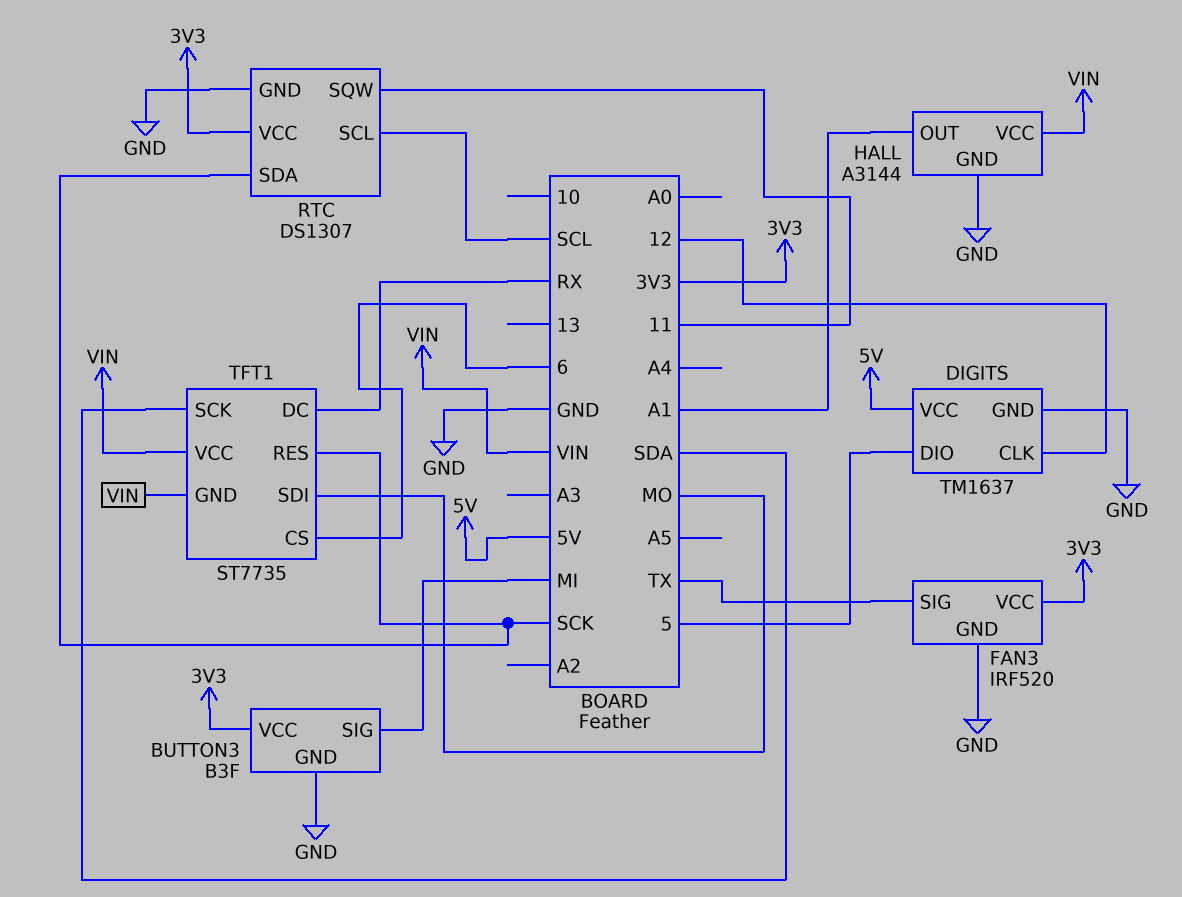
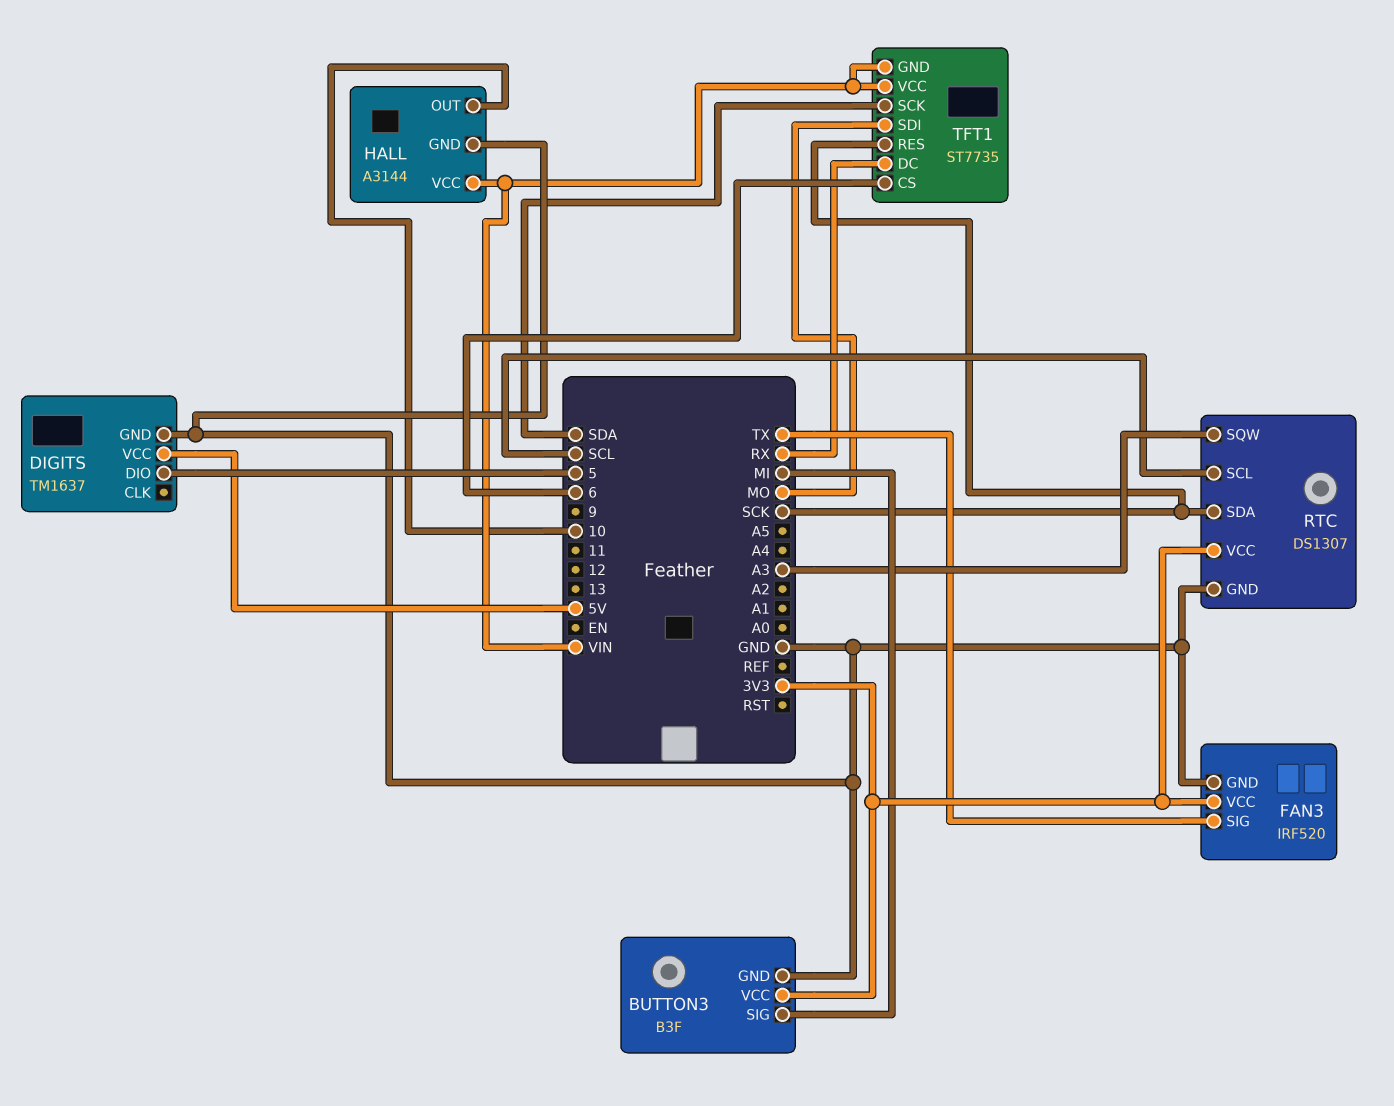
DIGITS pin CLK: 12 -> none
HALL pin OUT: A1 -> 10
RTC pin SQW: 11 -> A3

